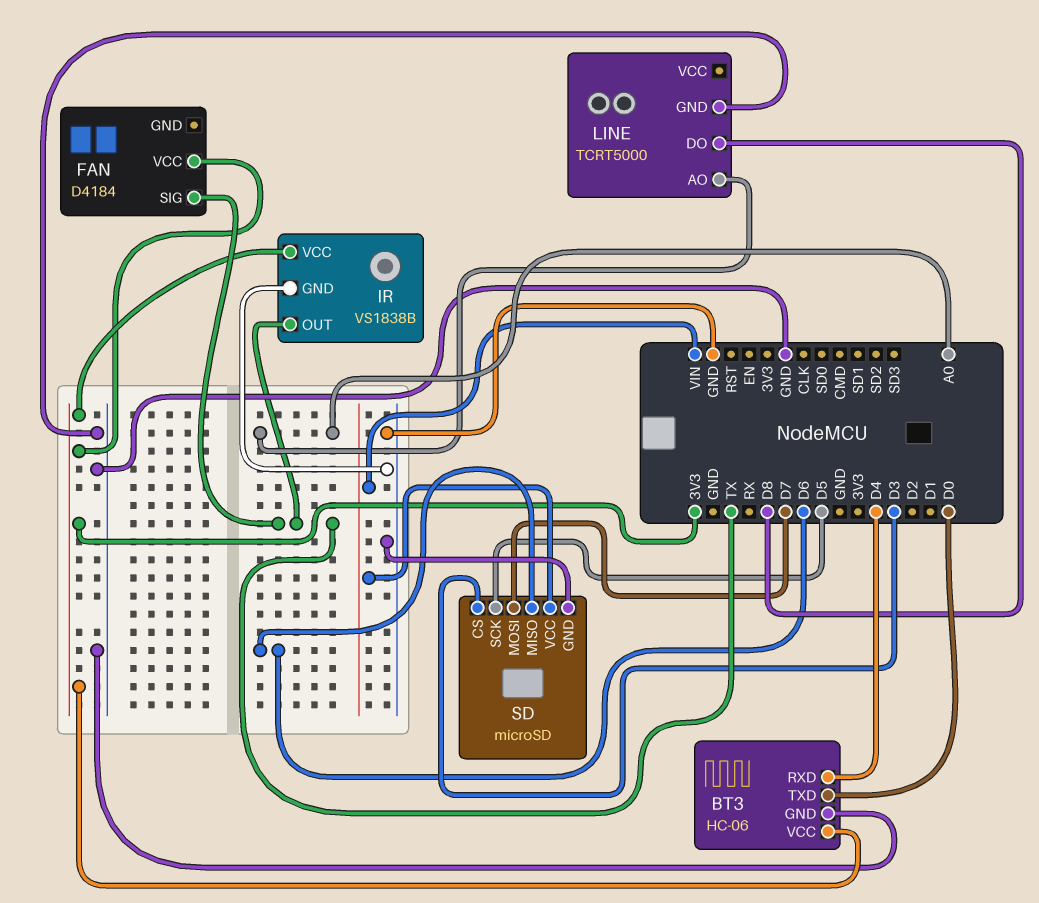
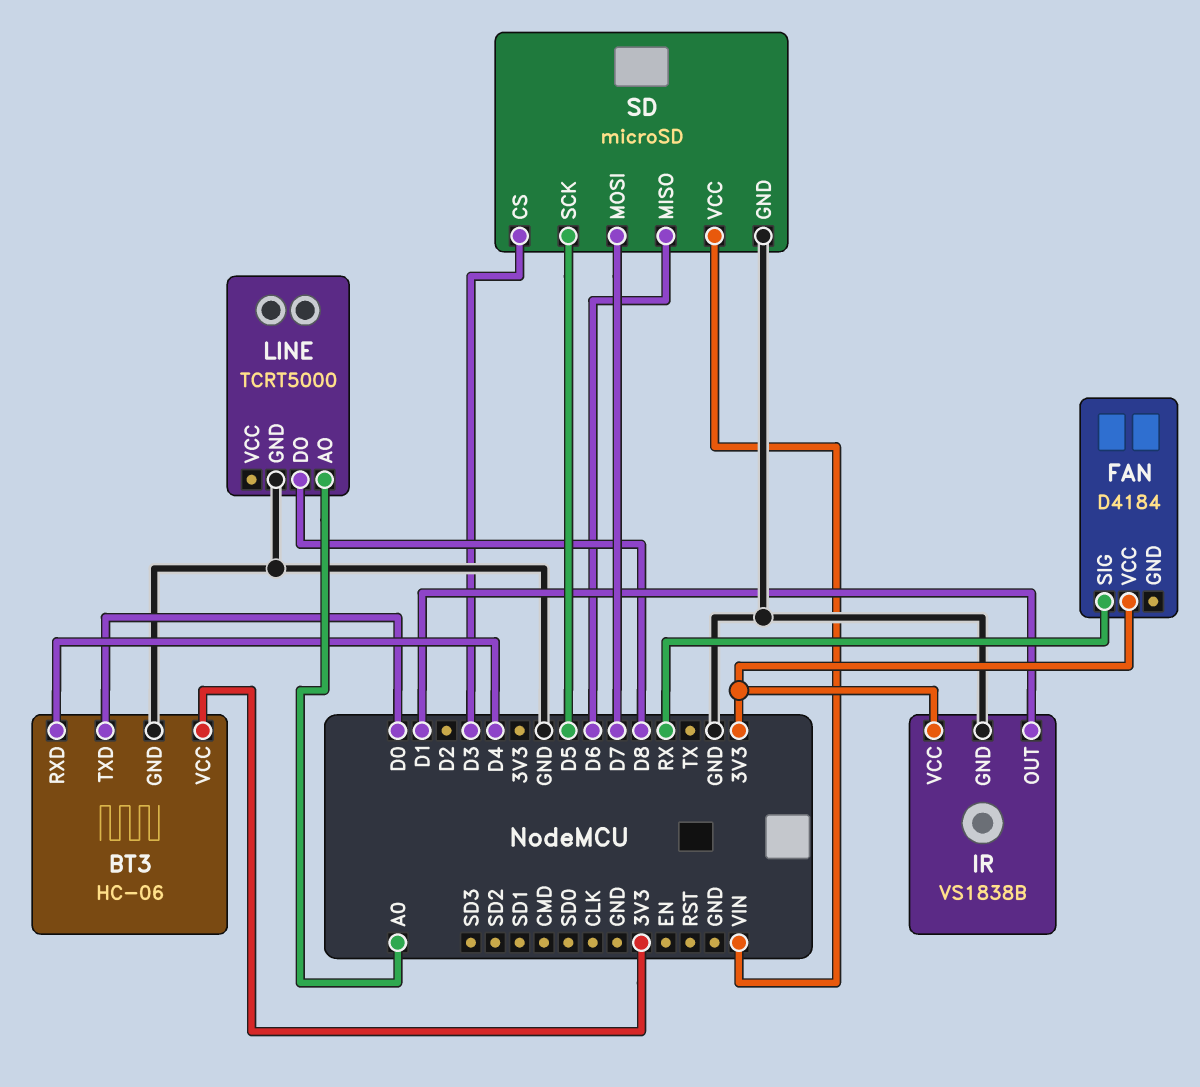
FAN pin SIG: TX -> RX
IR pin OUT: TX -> D1

